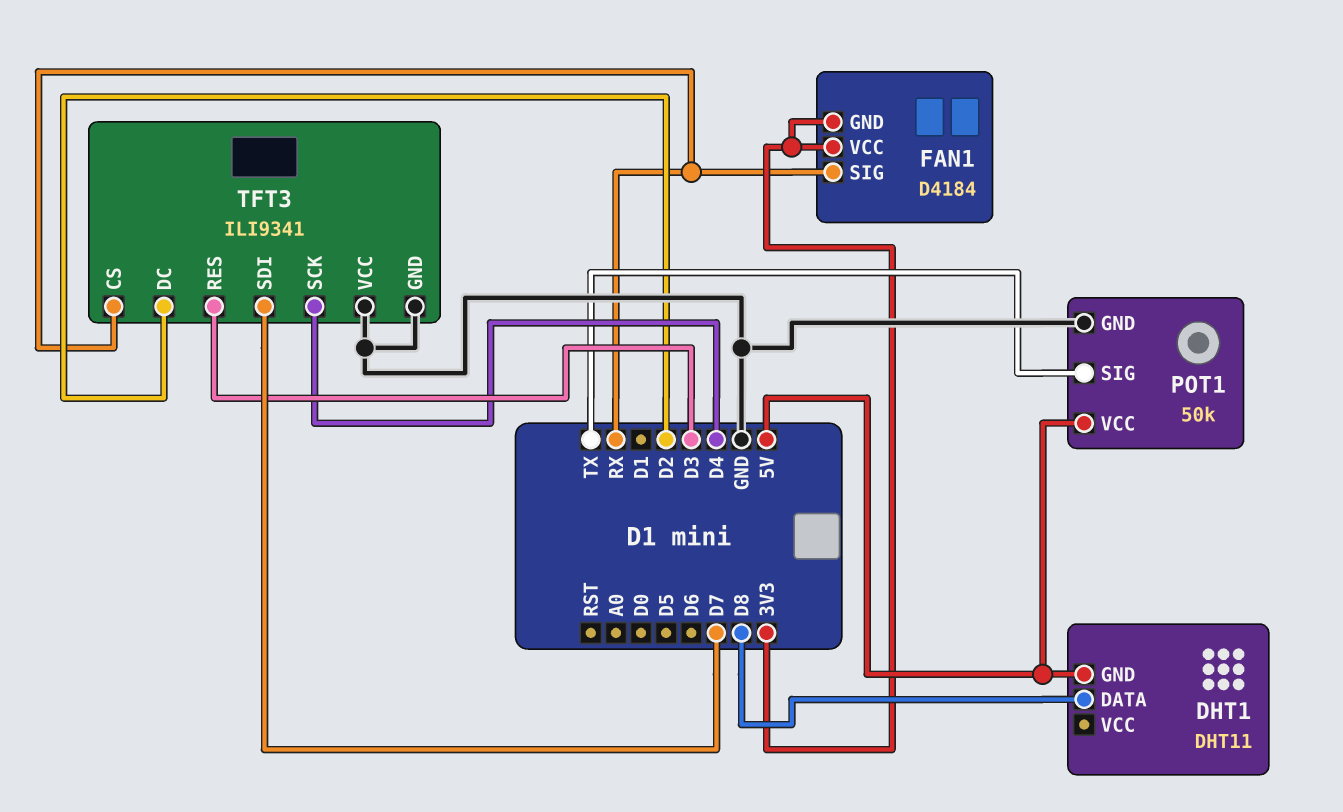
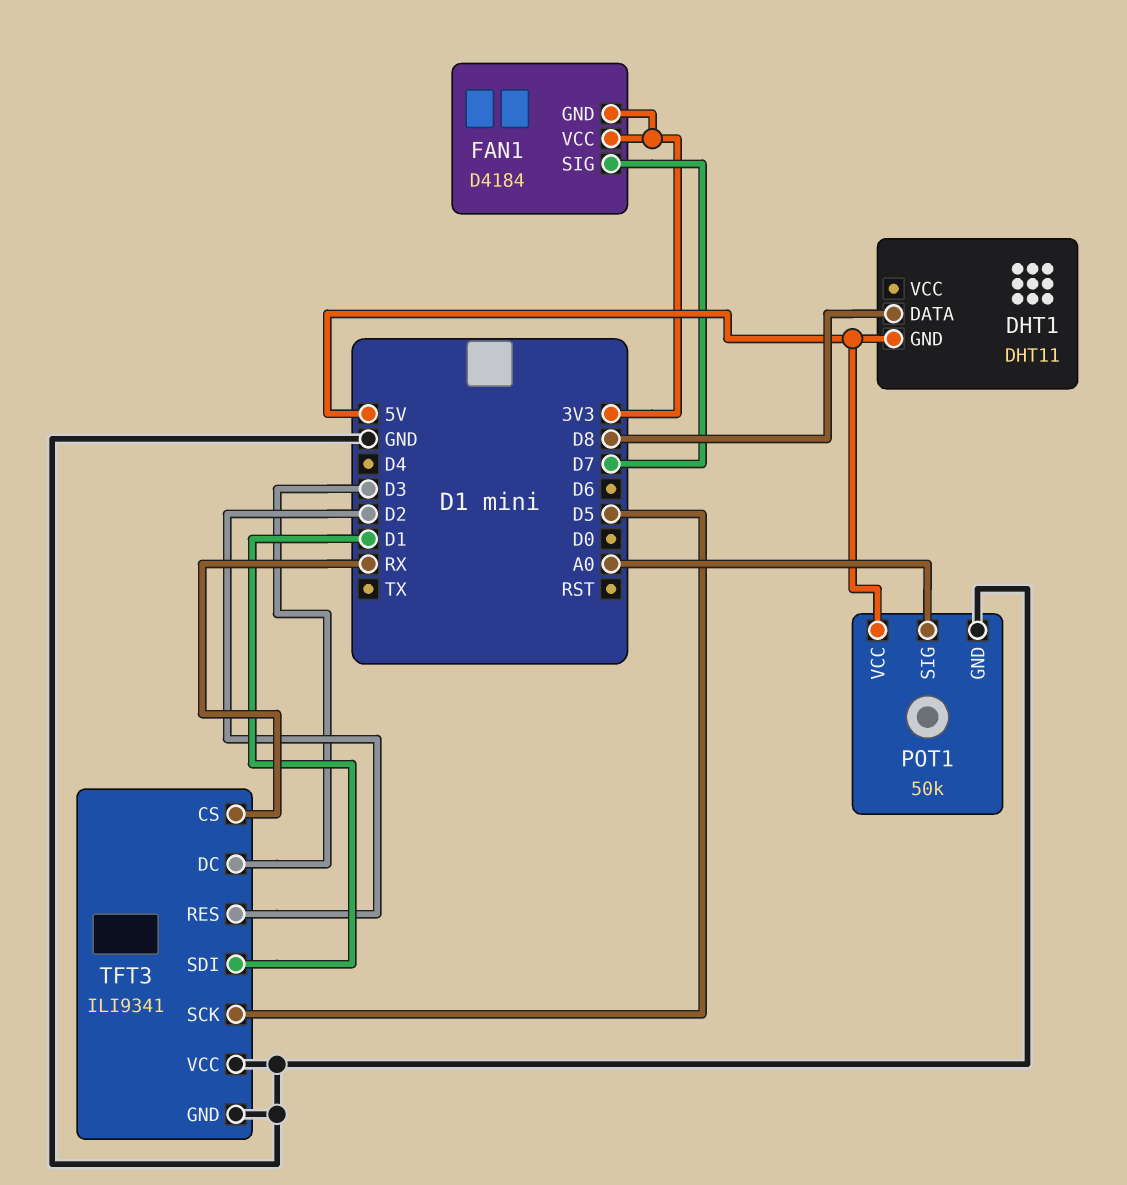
FAN1 pin SIG: RX -> D7
POT1 pin SIG: TX -> A0
TFT3 pin DC: D2 -> D3
TFT3 pin RES: D3 -> D2
TFT3 pin SCK: D4 -> D5
TFT3 pin SDI: D7 -> D1

